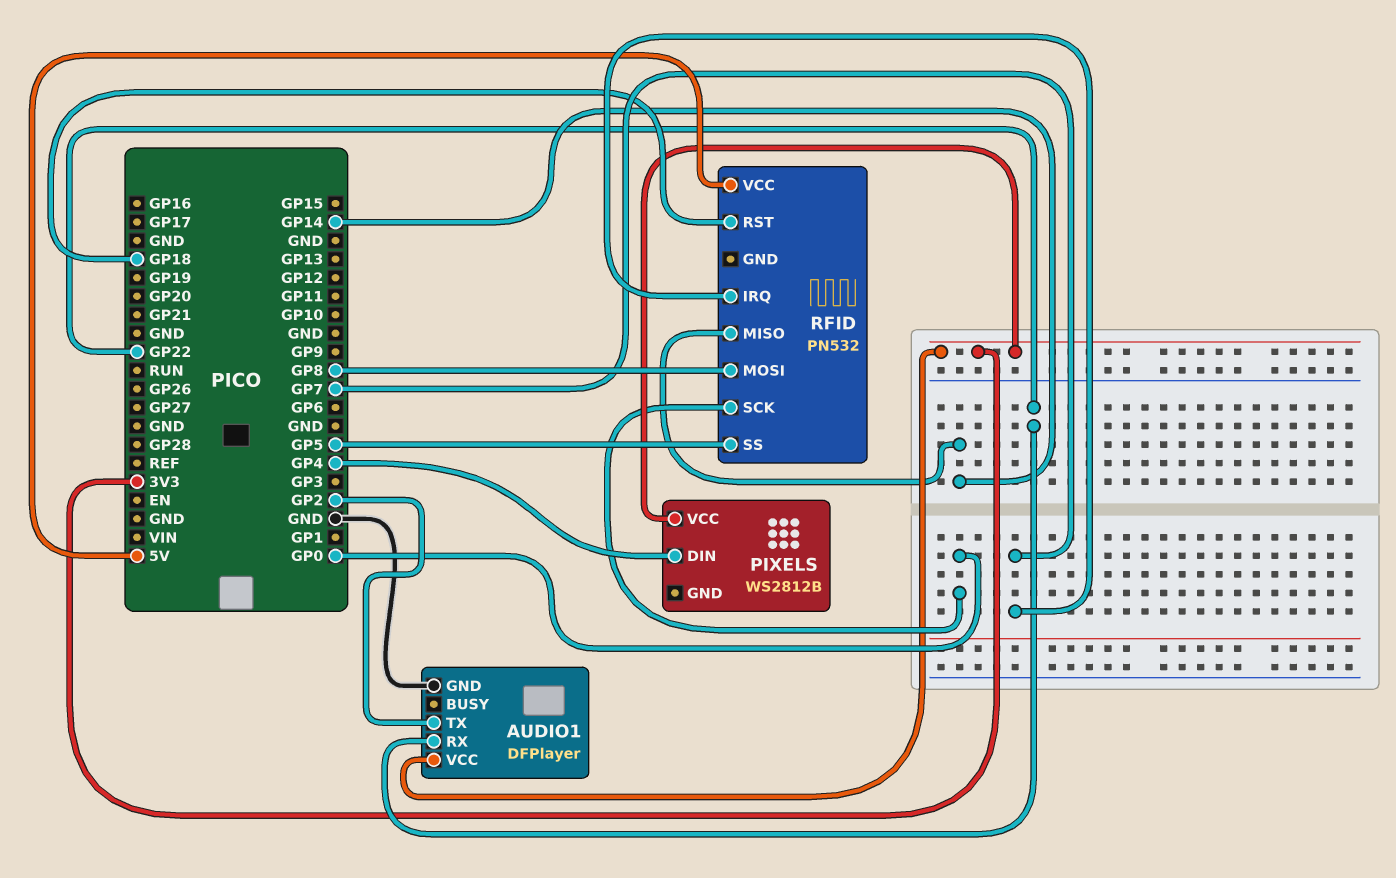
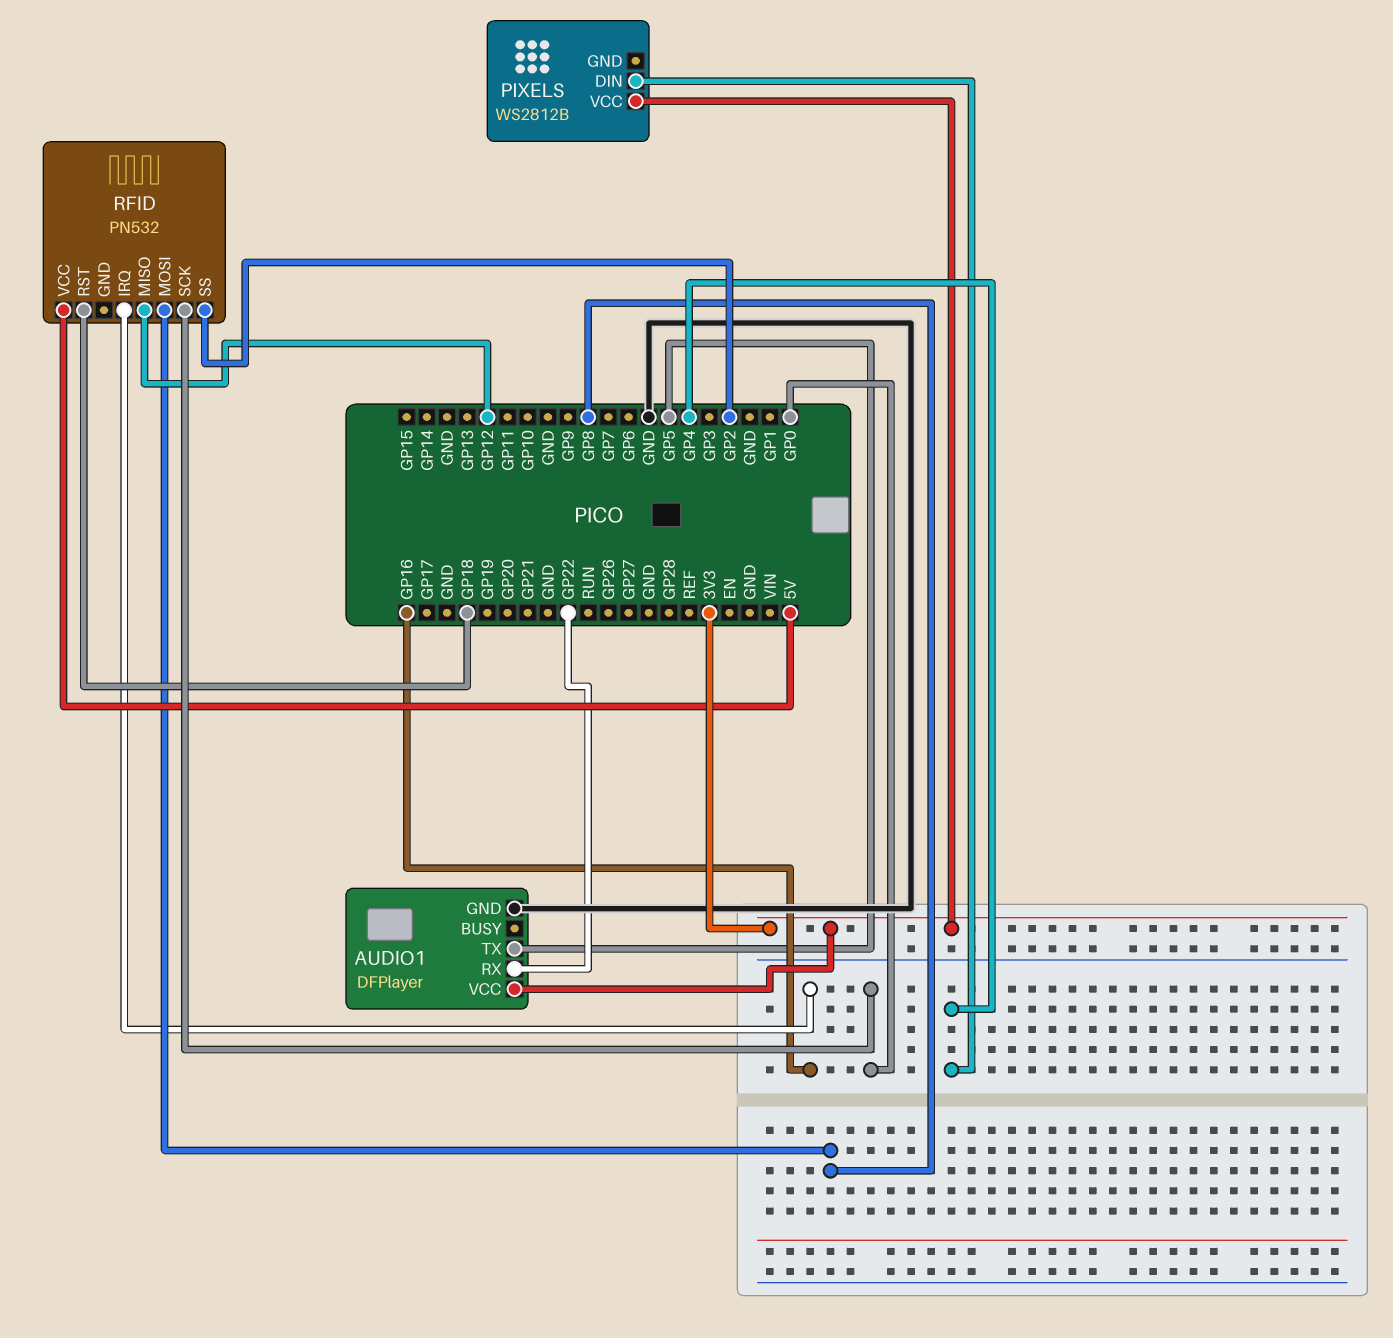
AUDIO1 pin TX: GP2 -> GP5
RFID pin IRQ: GP7 -> GP16
RFID pin MISO: GP14 -> GP12
RFID pin SS: GP5 -> GP2

